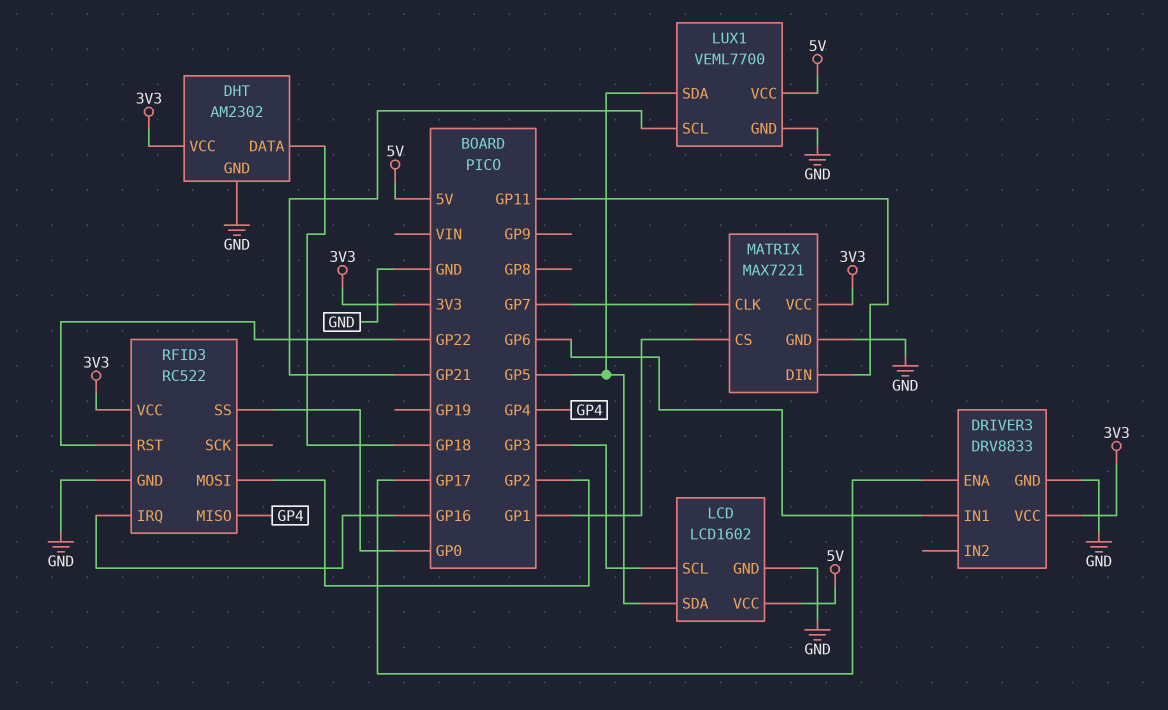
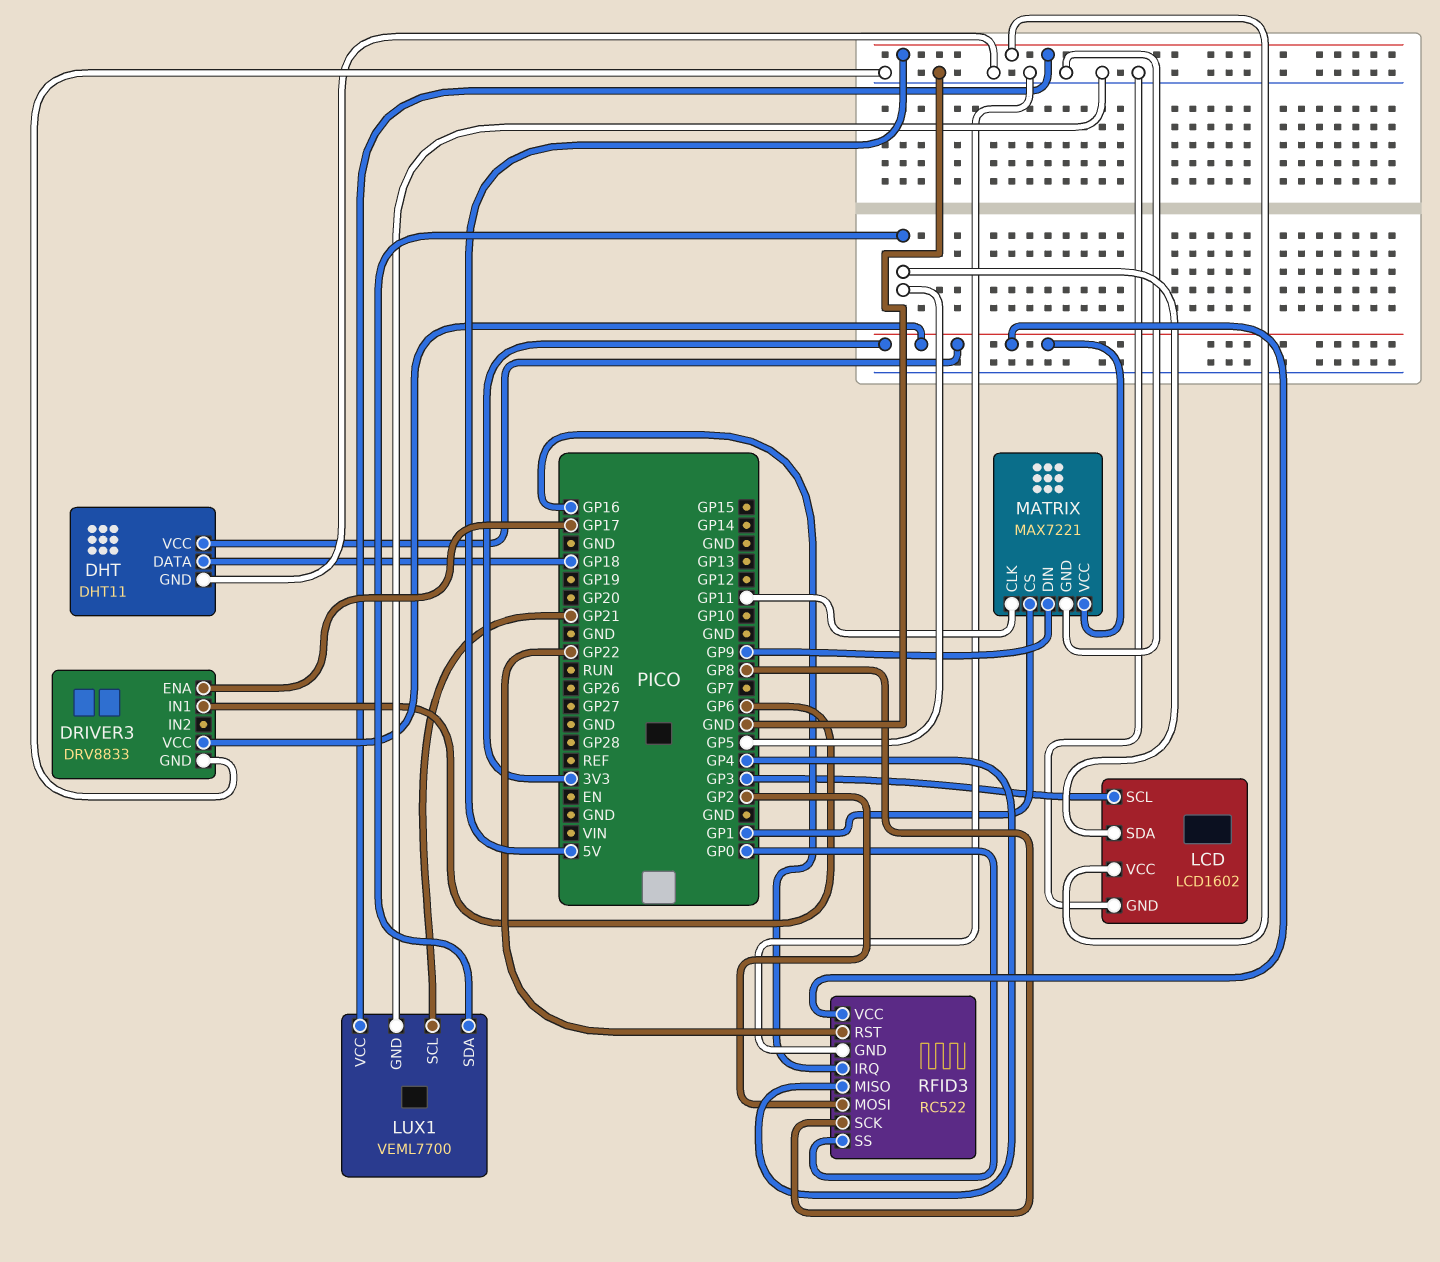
DHT: AM2302 -> DHT11
MATRIX pin CLK: GP7 -> GP11
MATRIX pin DIN: GP11 -> GP9
RFID3 pin SCK: none -> GP8

